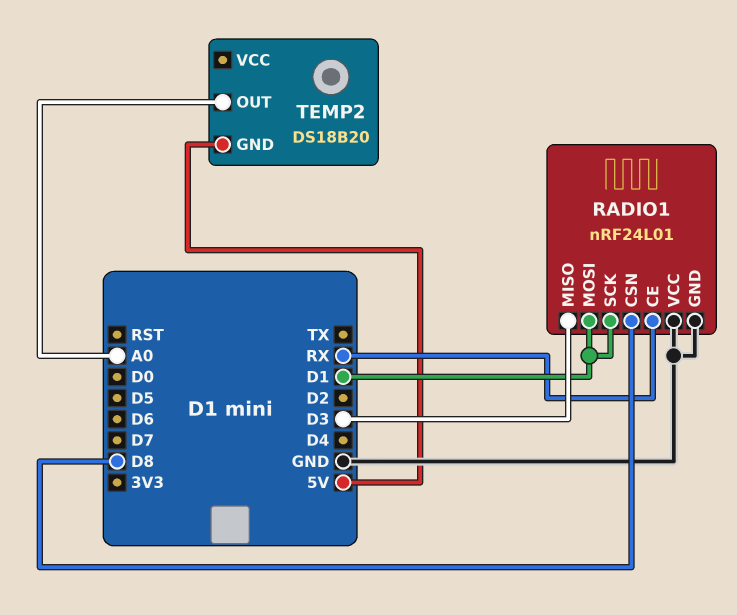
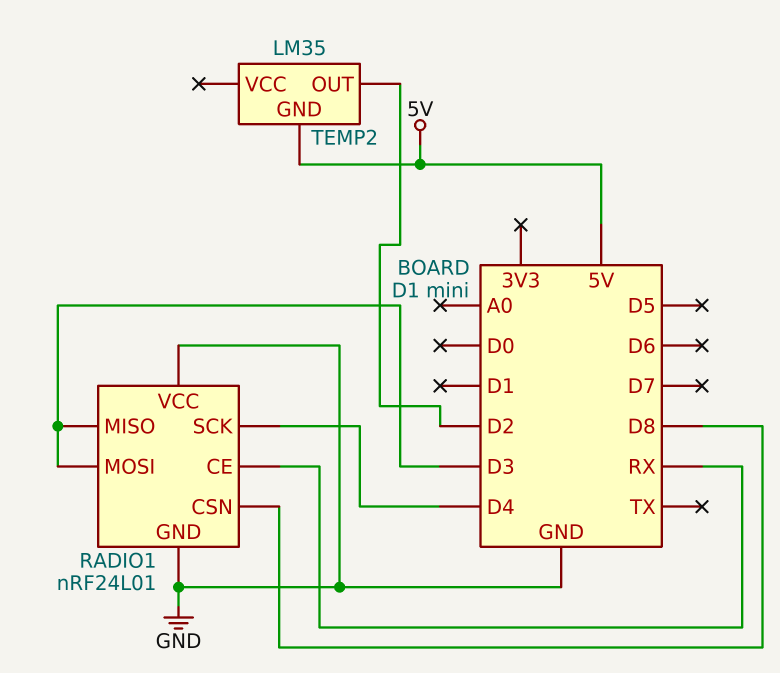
RADIO1 pin MOSI: D1 -> D3
RADIO1 pin SCK: D1 -> D4
TEMP2: DS18B20 -> LM35
TEMP2 pin OUT: A0 -> D2

